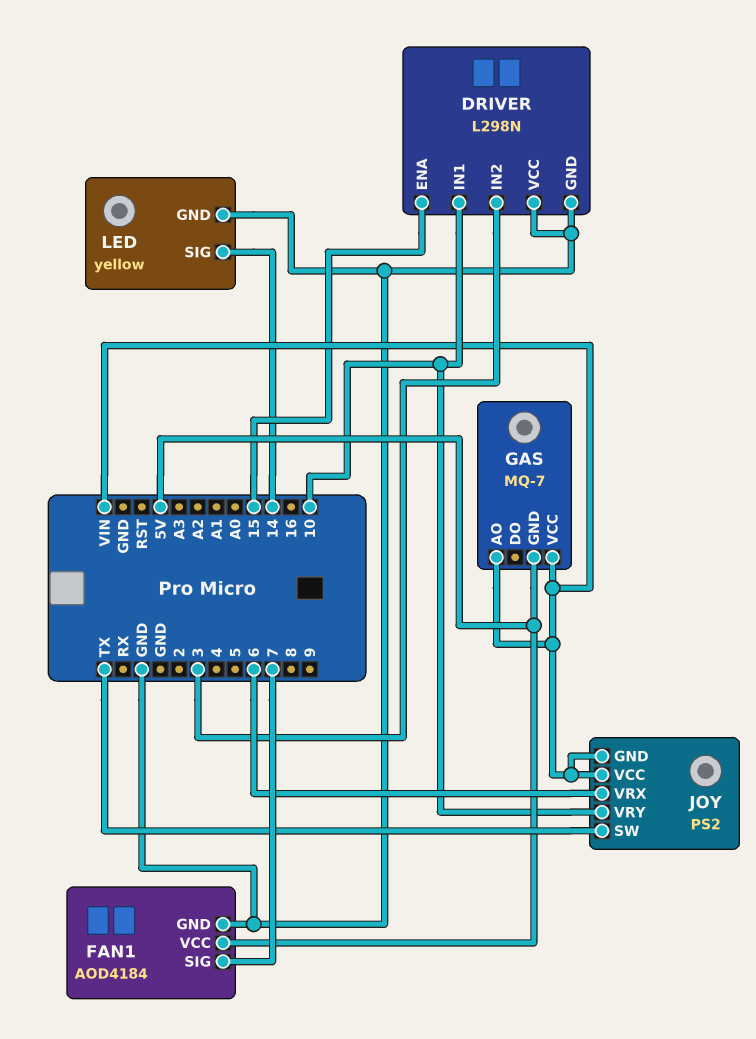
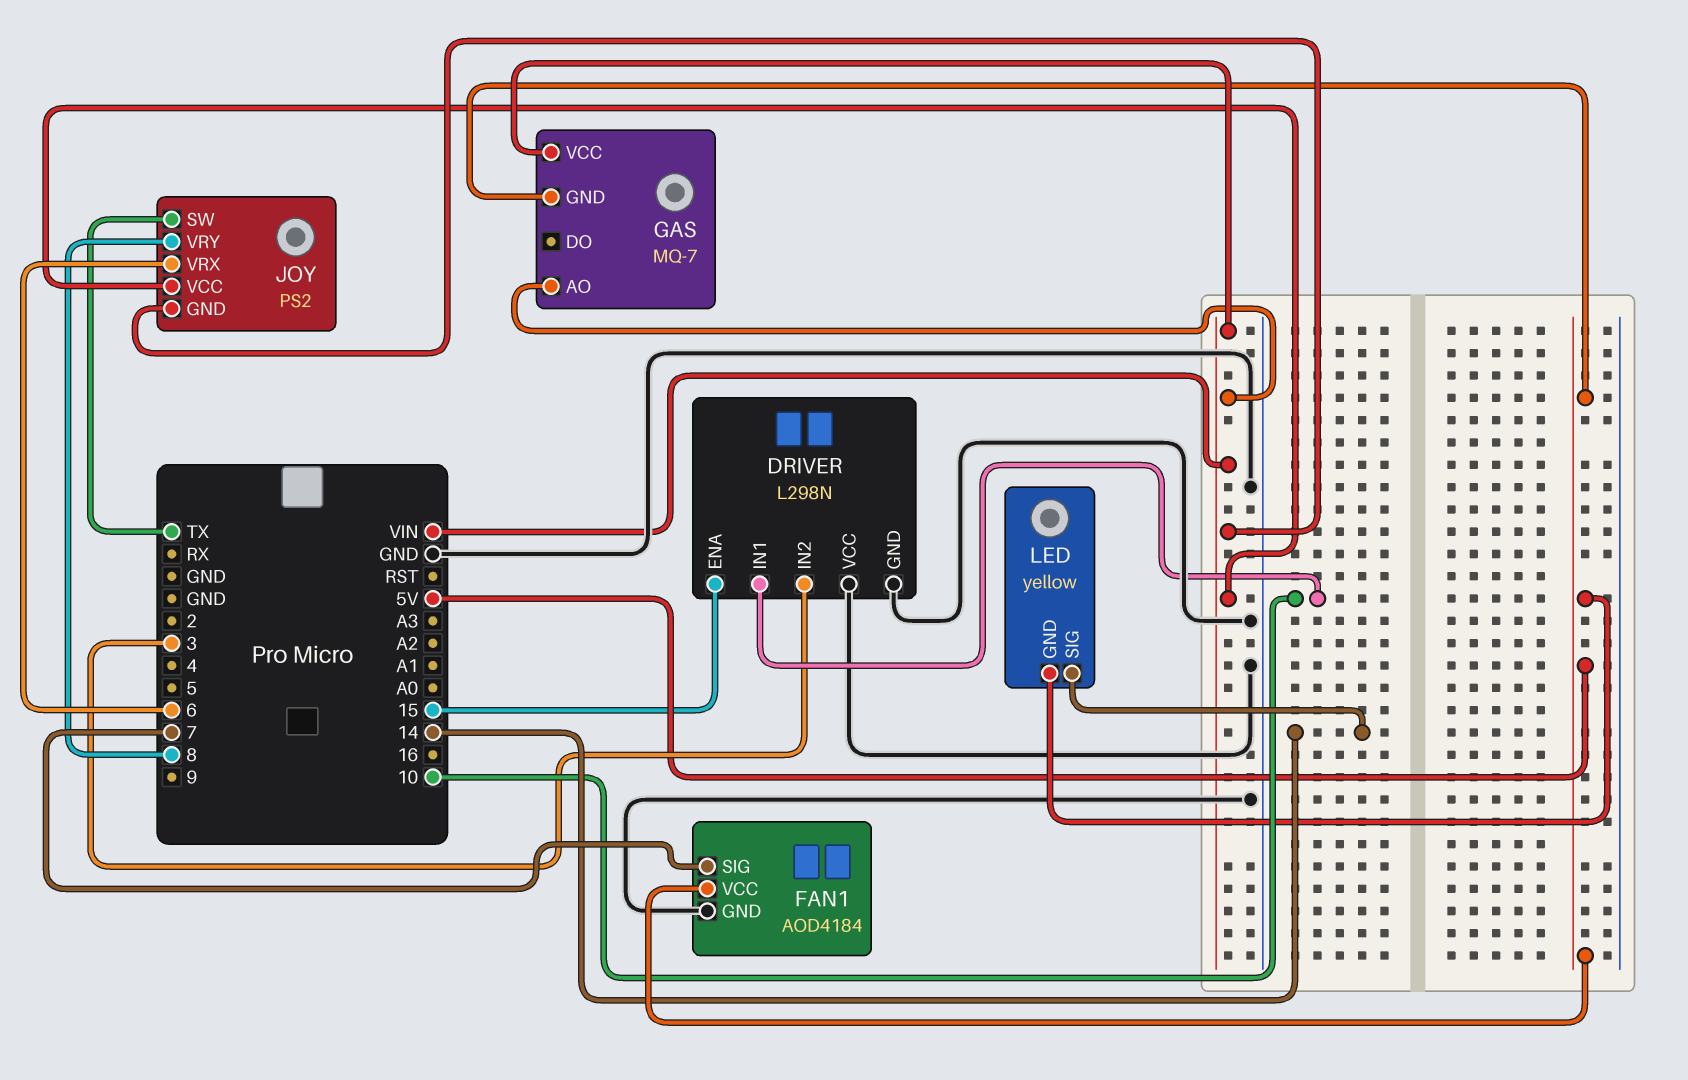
JOY pin VRY: 10 -> 8
LED pin GND: GND -> 5V

